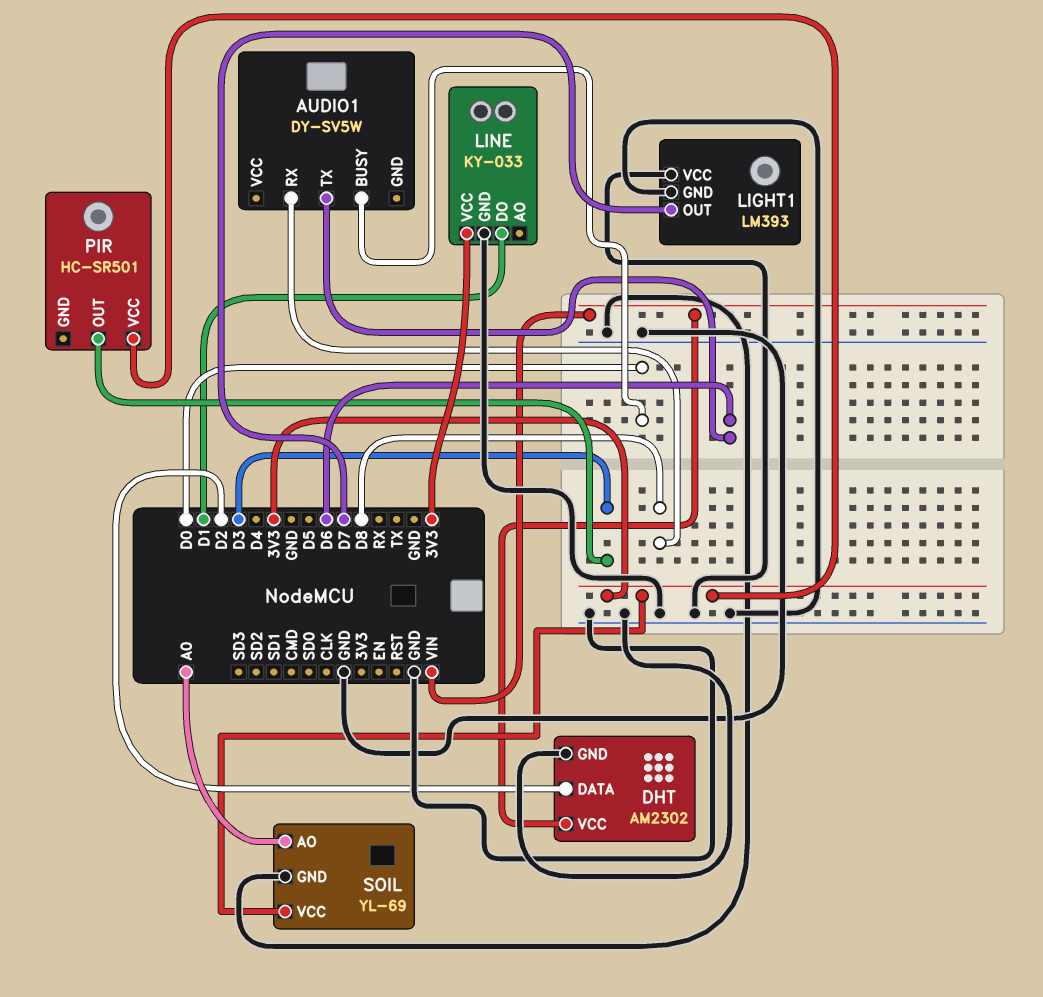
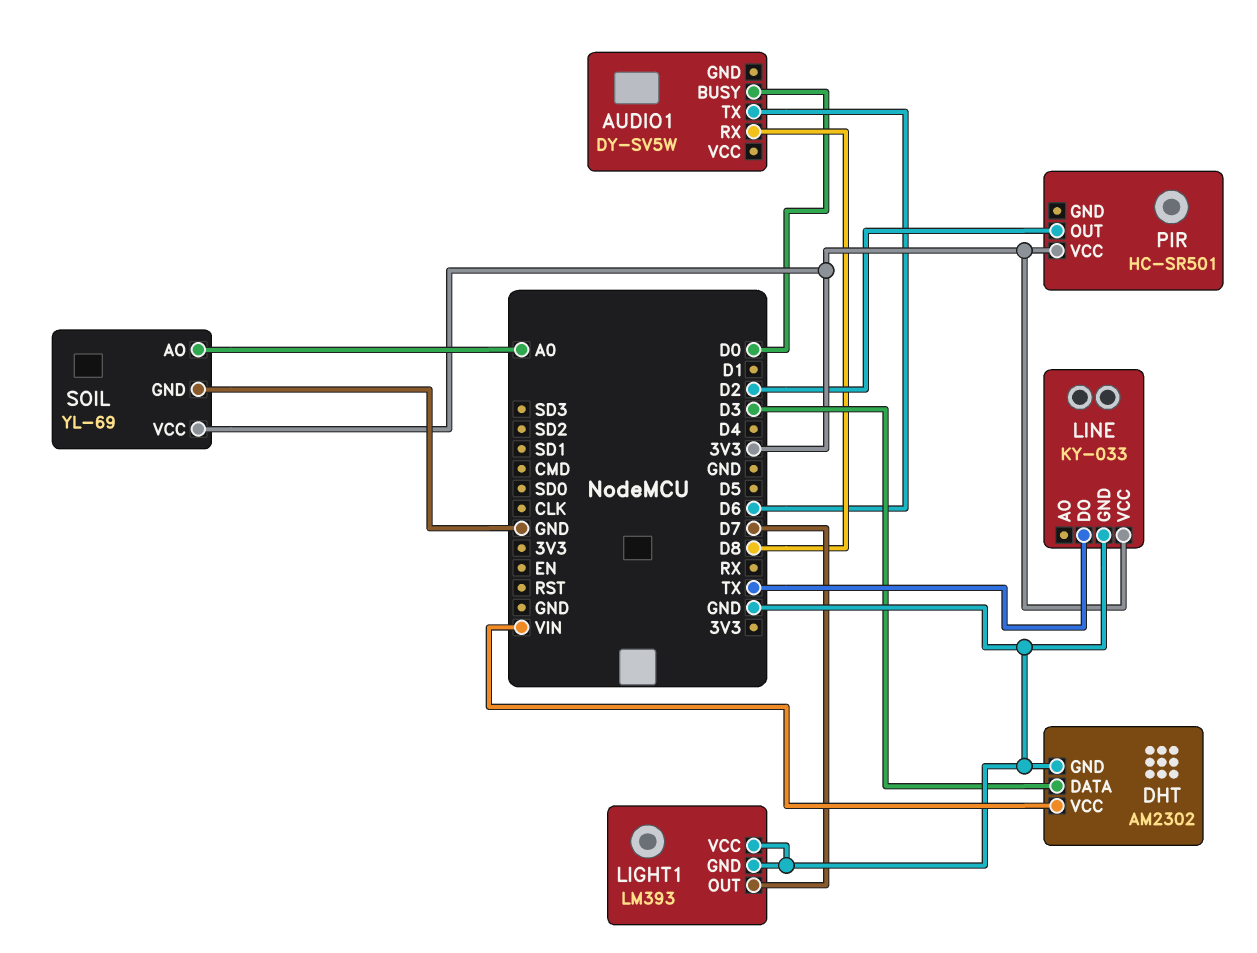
DHT pin DATA: D2 -> D3
LINE pin DO: D1 -> TX
PIR pin OUT: D3 -> D2

